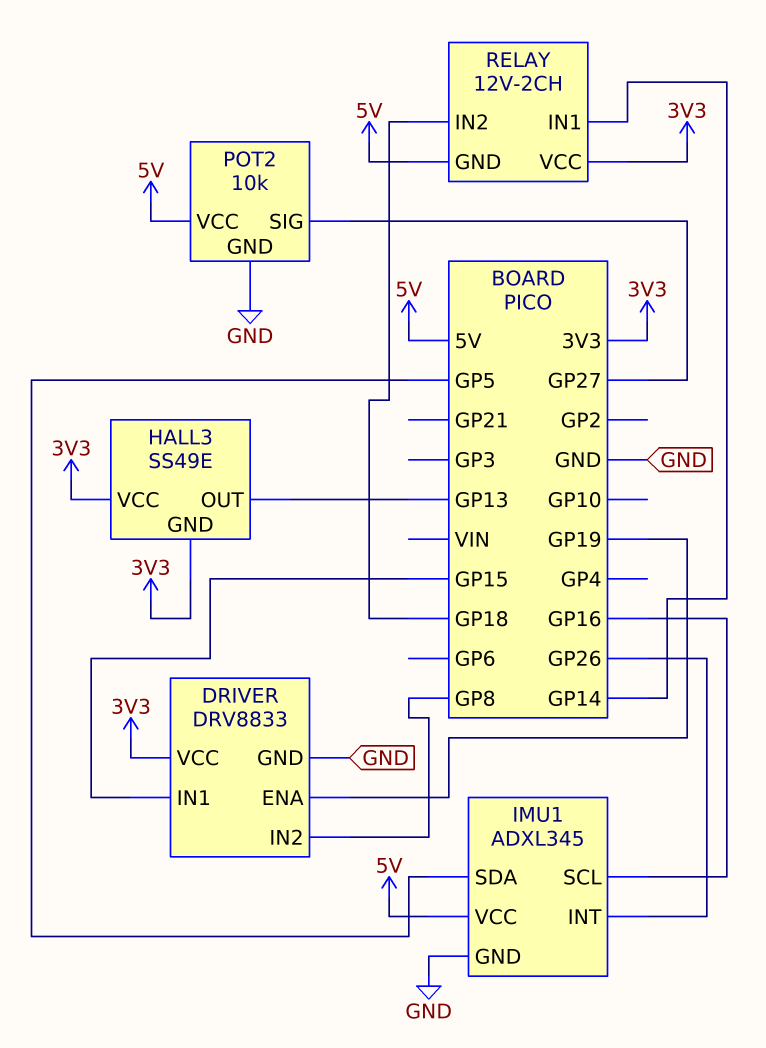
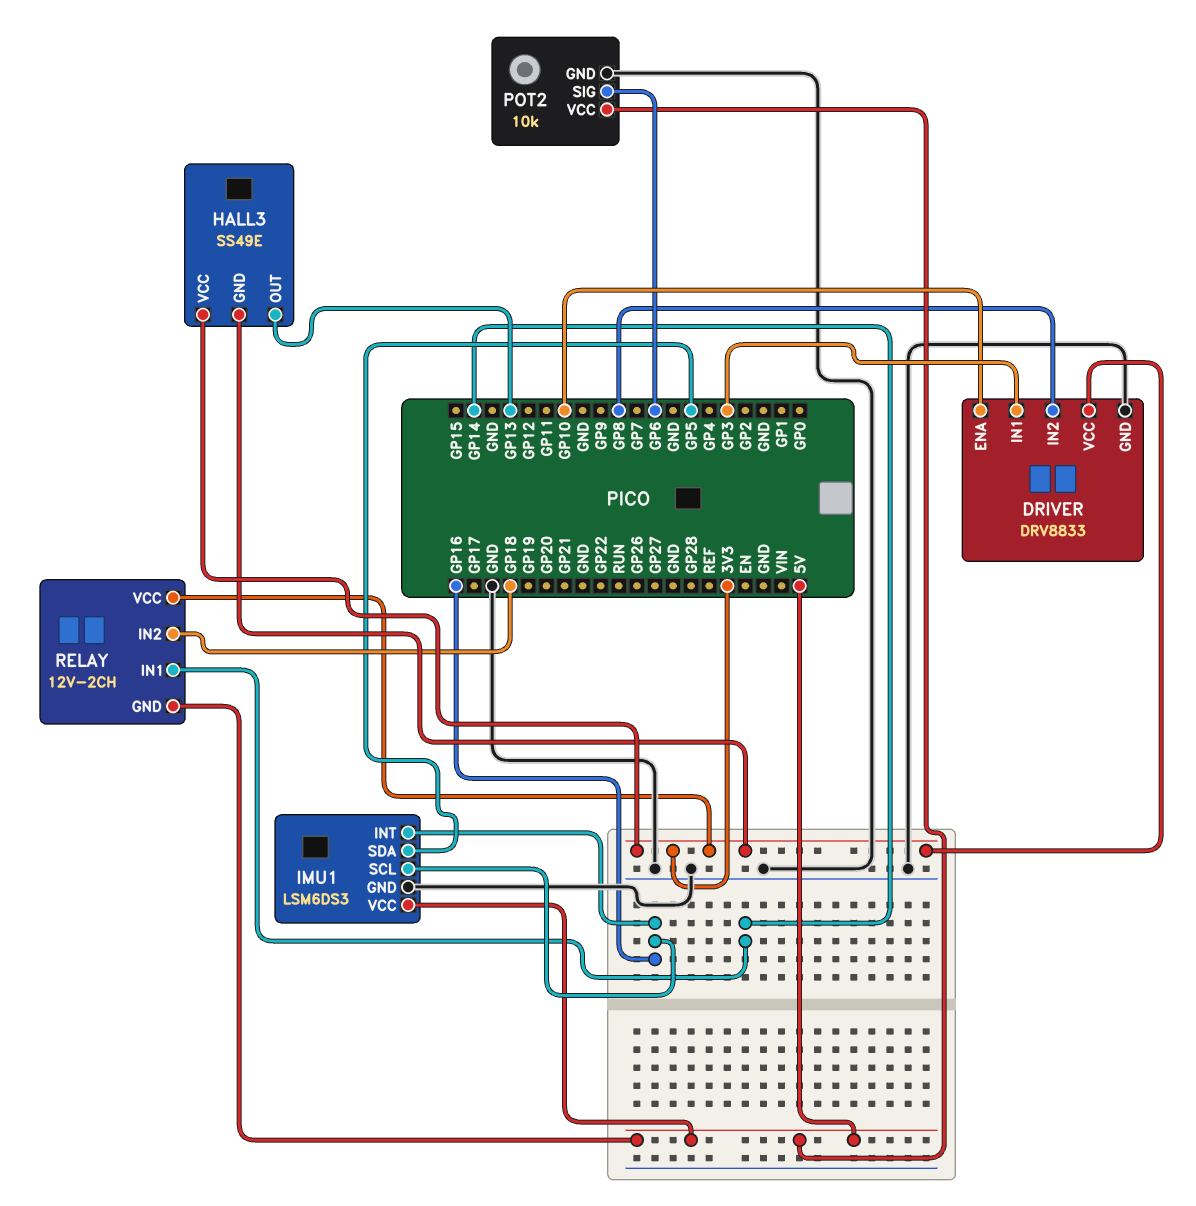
DRIVER pin ENA: GP19 -> GP10
DRIVER pin IN1: GP15 -> GP3
IMU1: ADXL345 -> LSM6DS3
IMU1 pin INT: GP26 -> GP16
POT2 pin SIG: GP27 -> GP6

